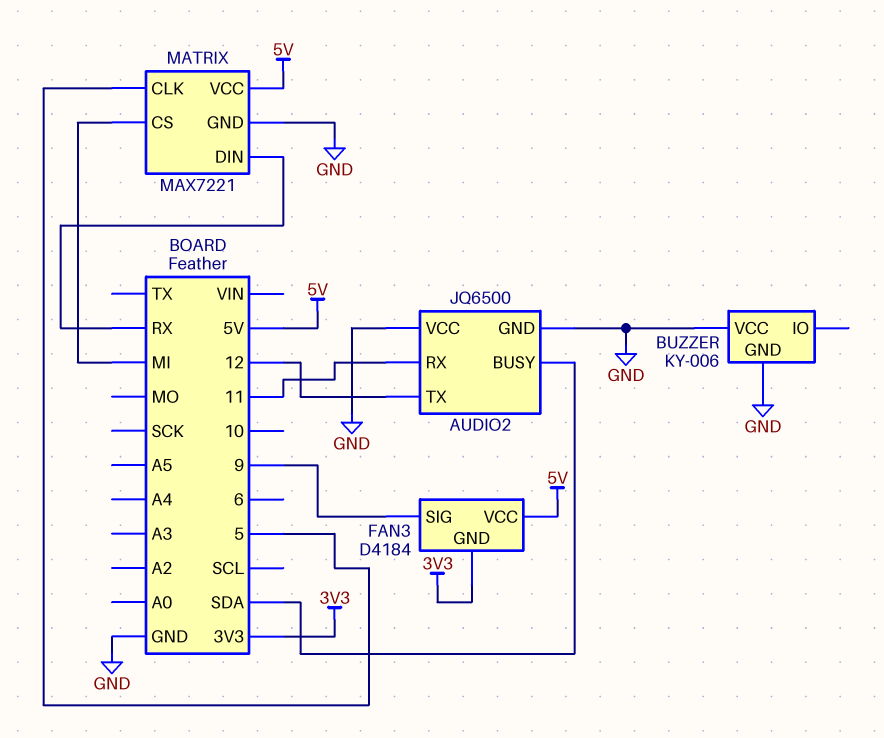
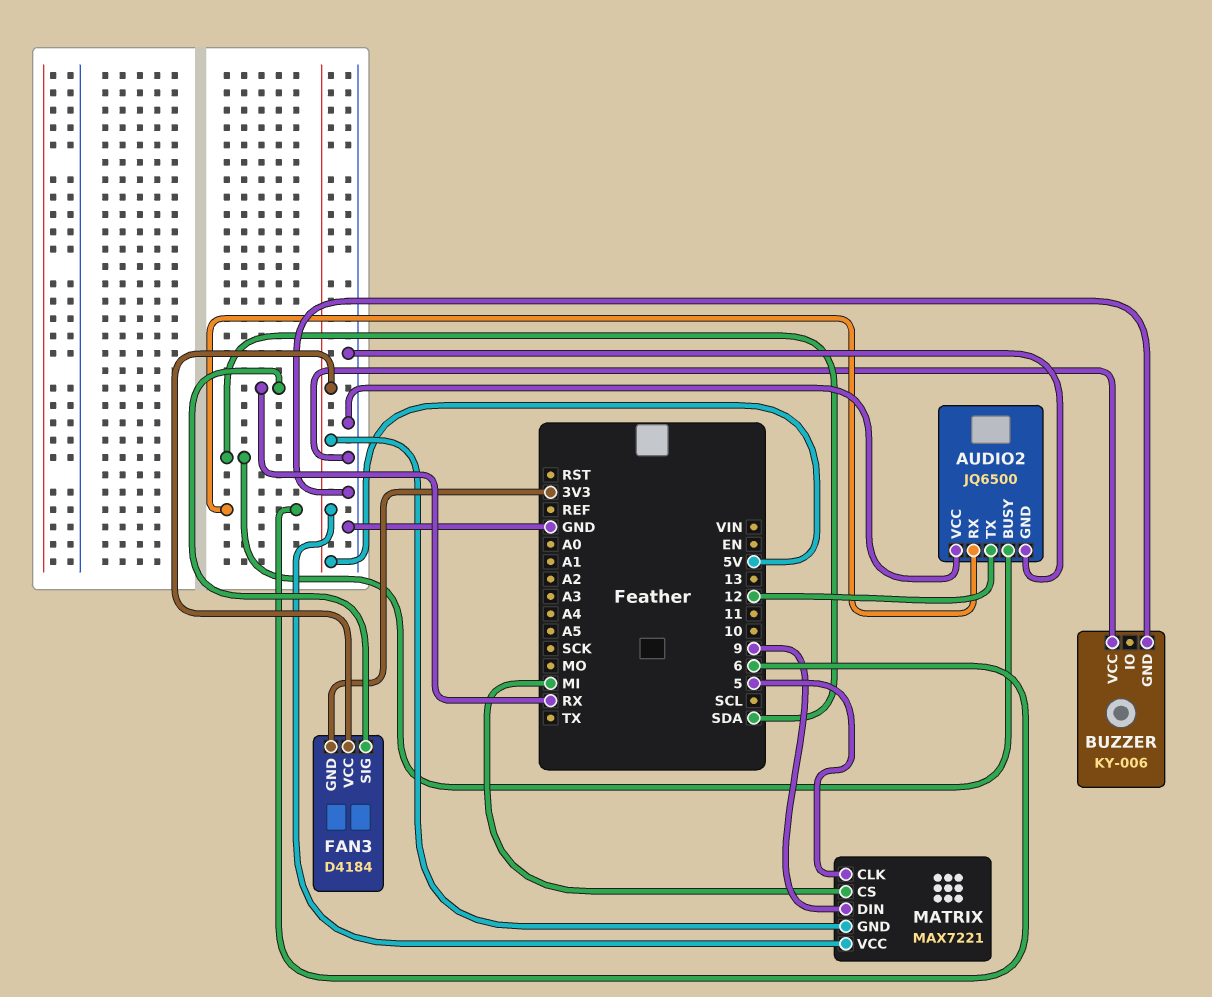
AUDIO2 pin RX: 11 -> 6
FAN3 pin SIG: 9 -> RX
MATRIX pin DIN: RX -> 9
MATRIX pin GND: GND -> 5V

